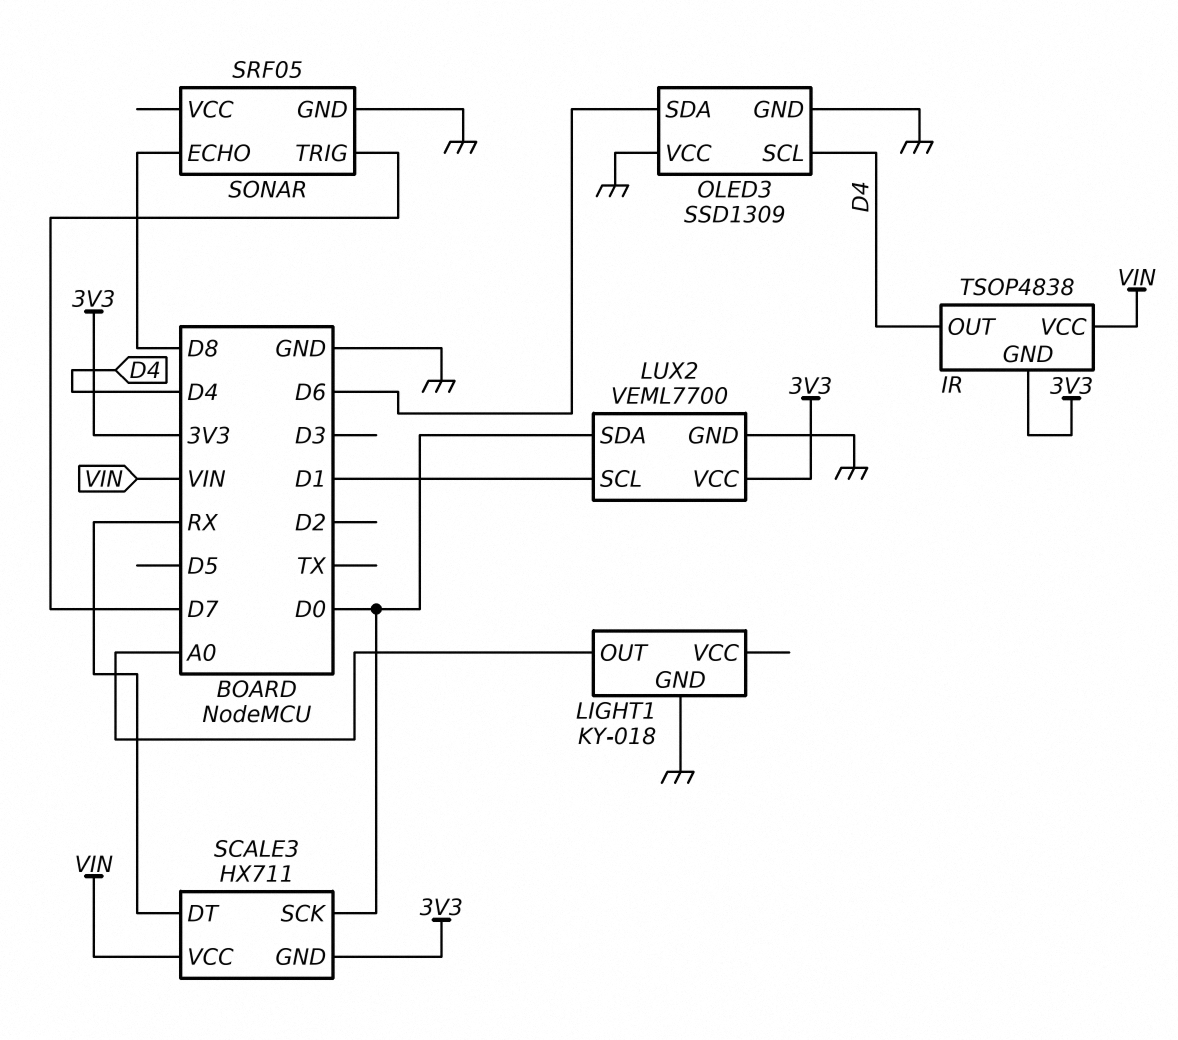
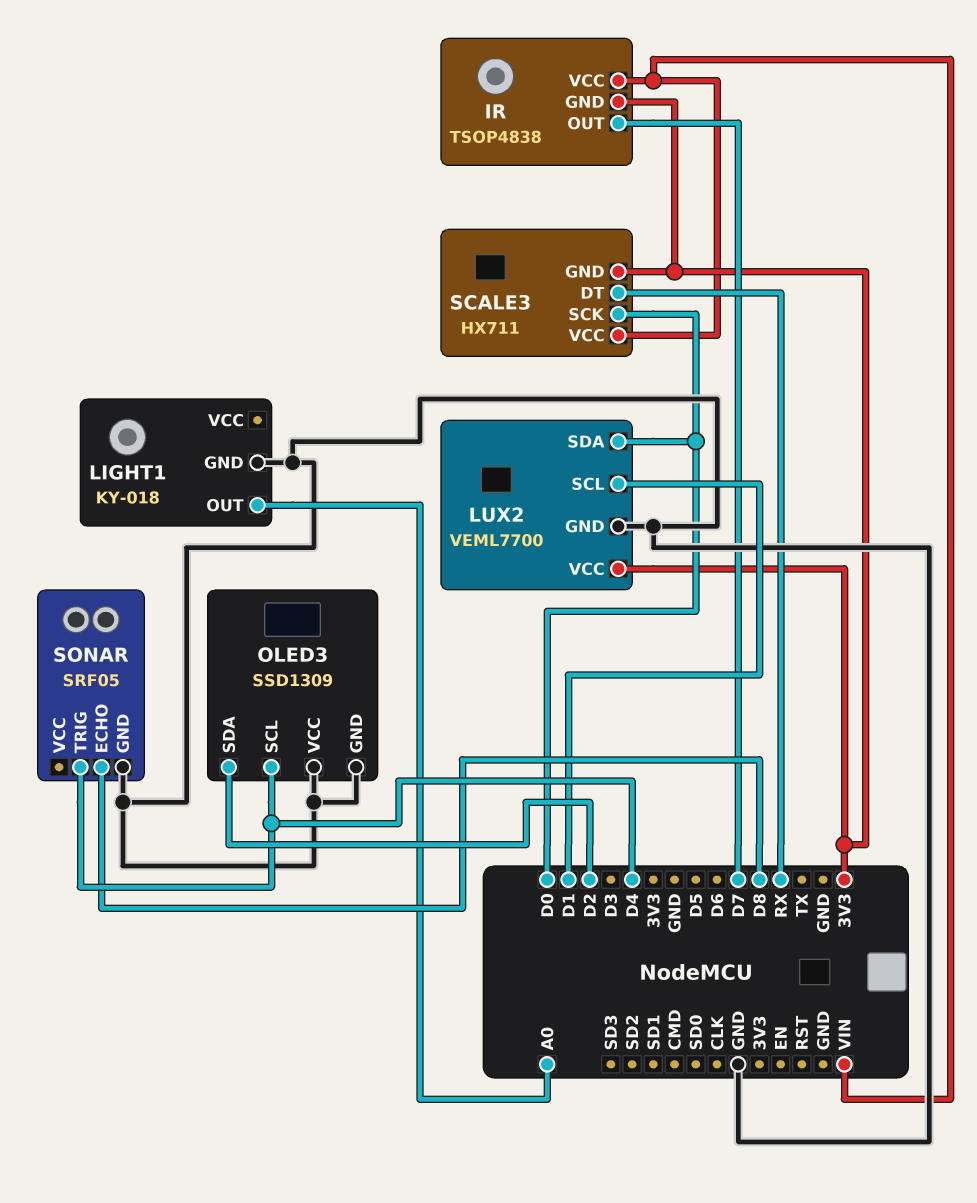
IR pin OUT: D4 -> D7
OLED3 pin SDA: D6 -> D2
SONAR pin TRIG: D7 -> D4

